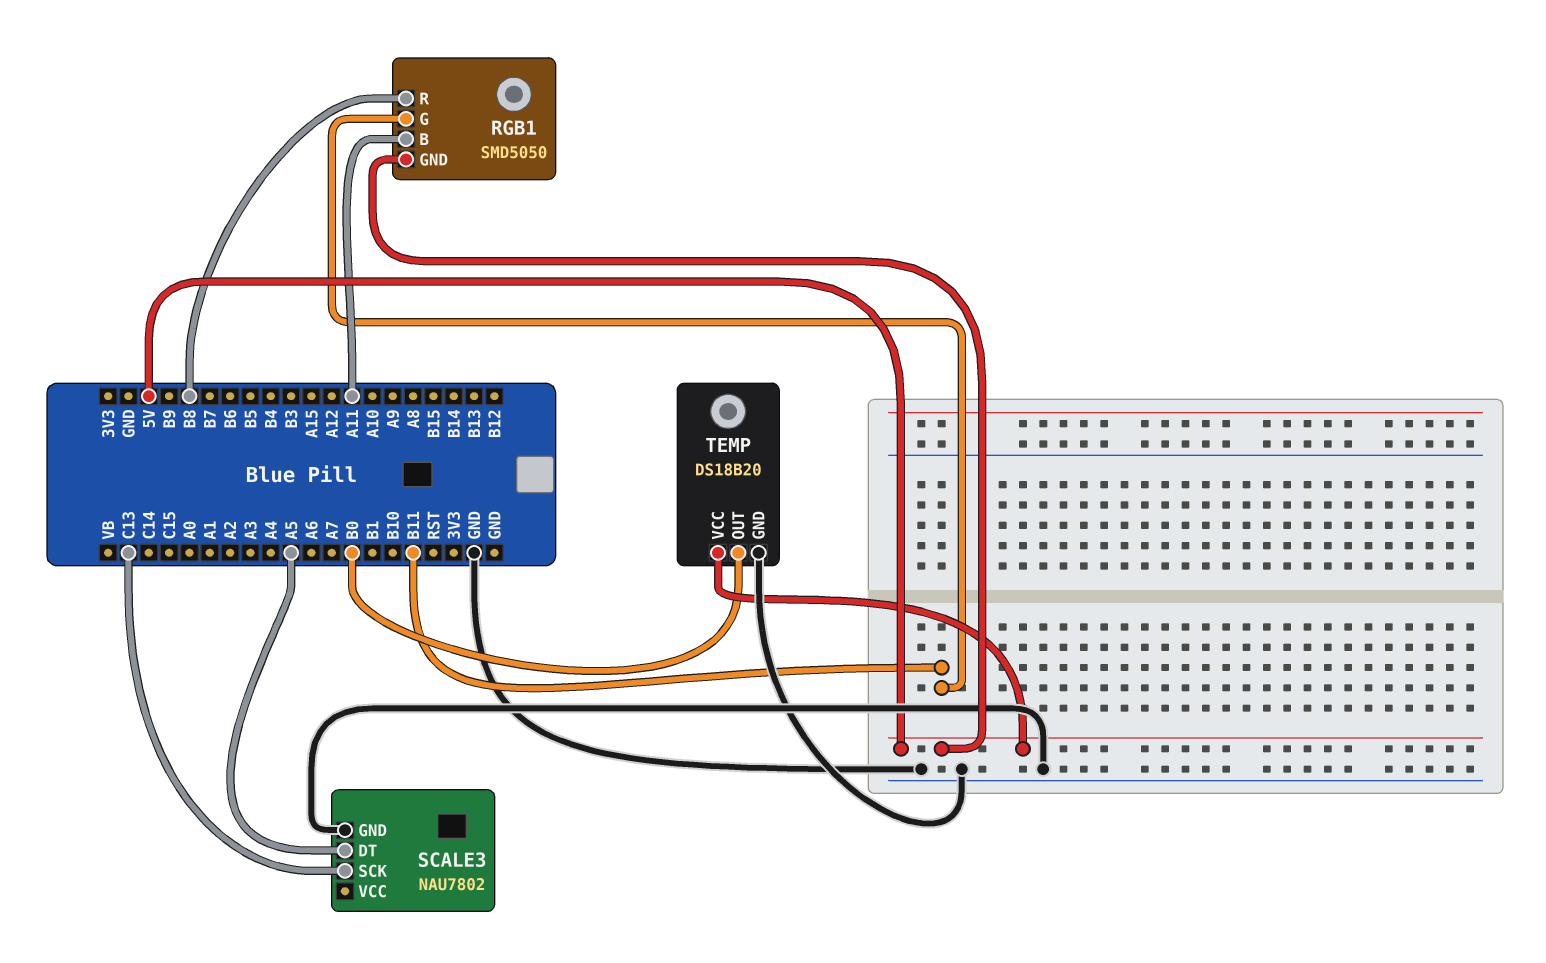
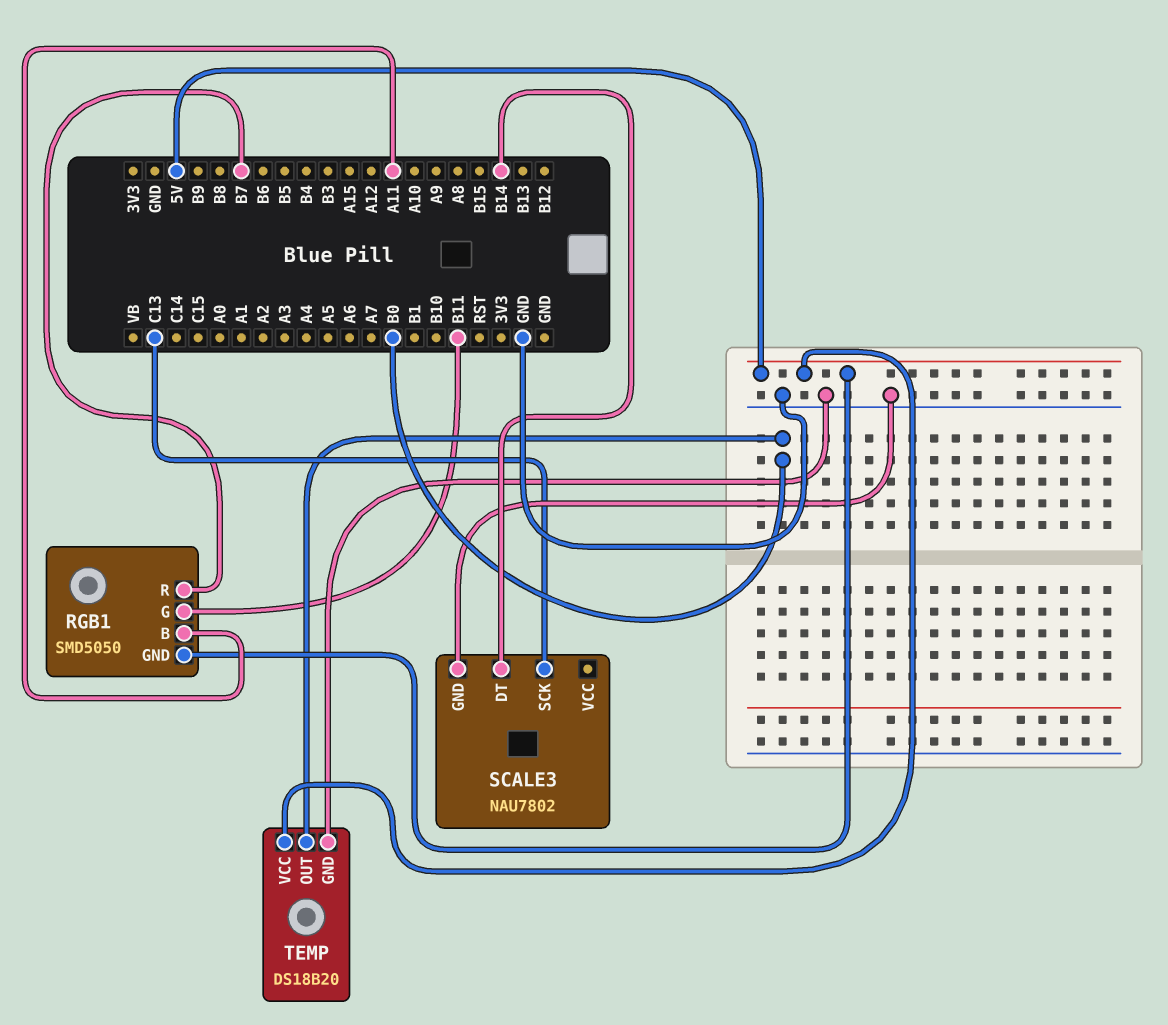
RGB1 pin R: B8 -> B7
SCALE3 pin DT: A5 -> B14

